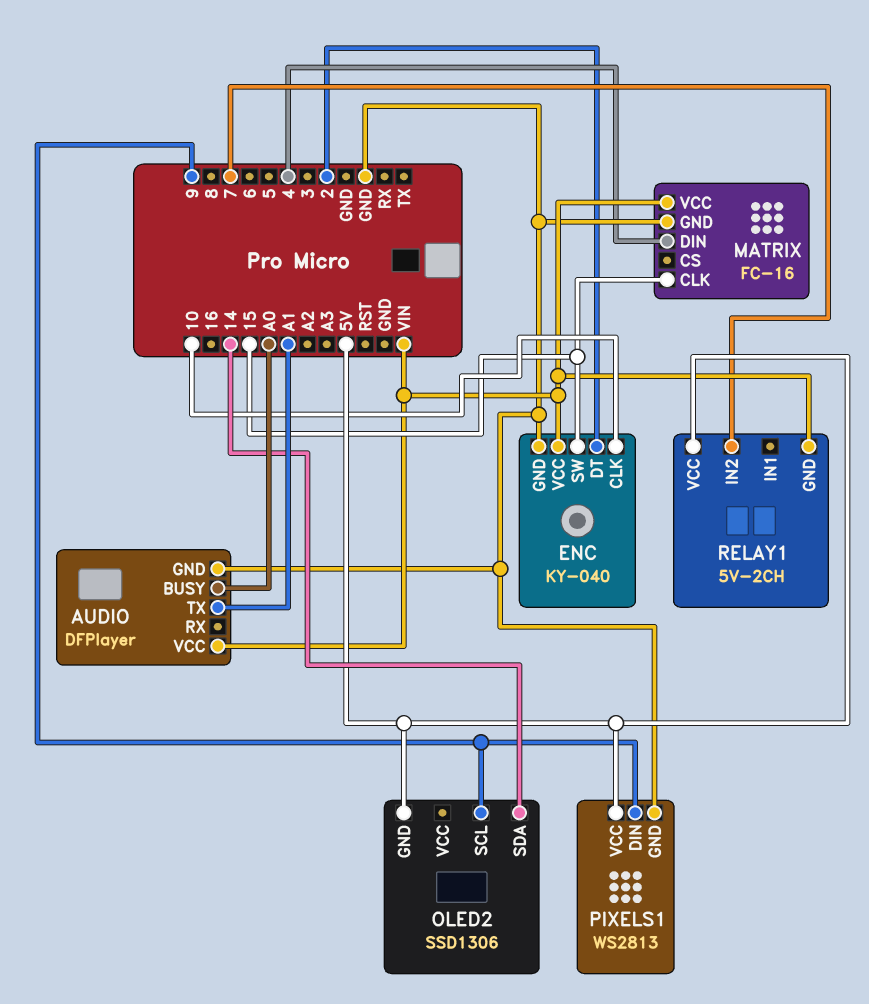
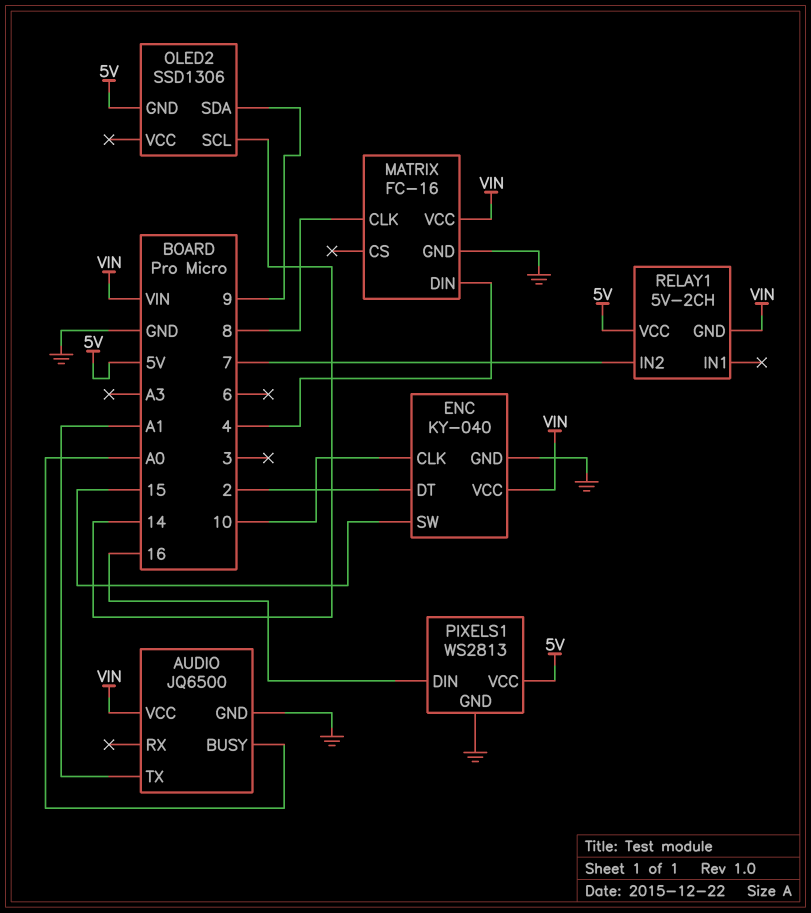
AUDIO: DFPlayer -> JQ6500
MATRIX pin CLK: 15 -> 8
OLED2 pin SCL: 9 -> 14
OLED2 pin SDA: 14 -> 9
PIXELS1 pin DIN: 9 -> 16

